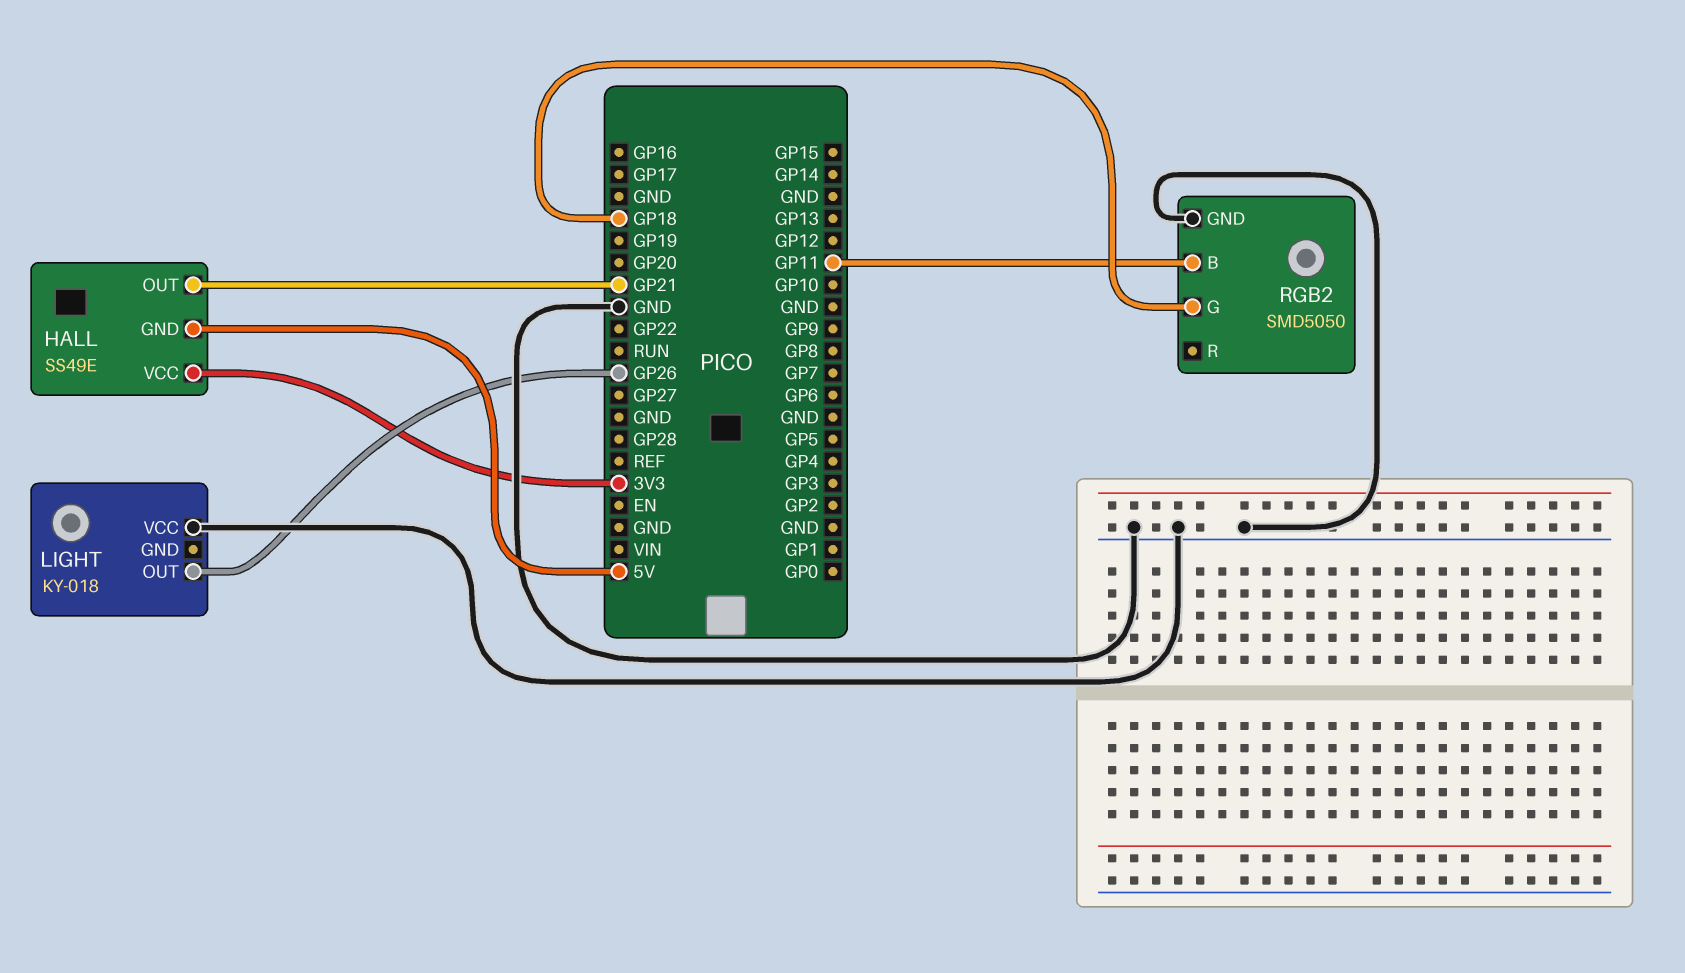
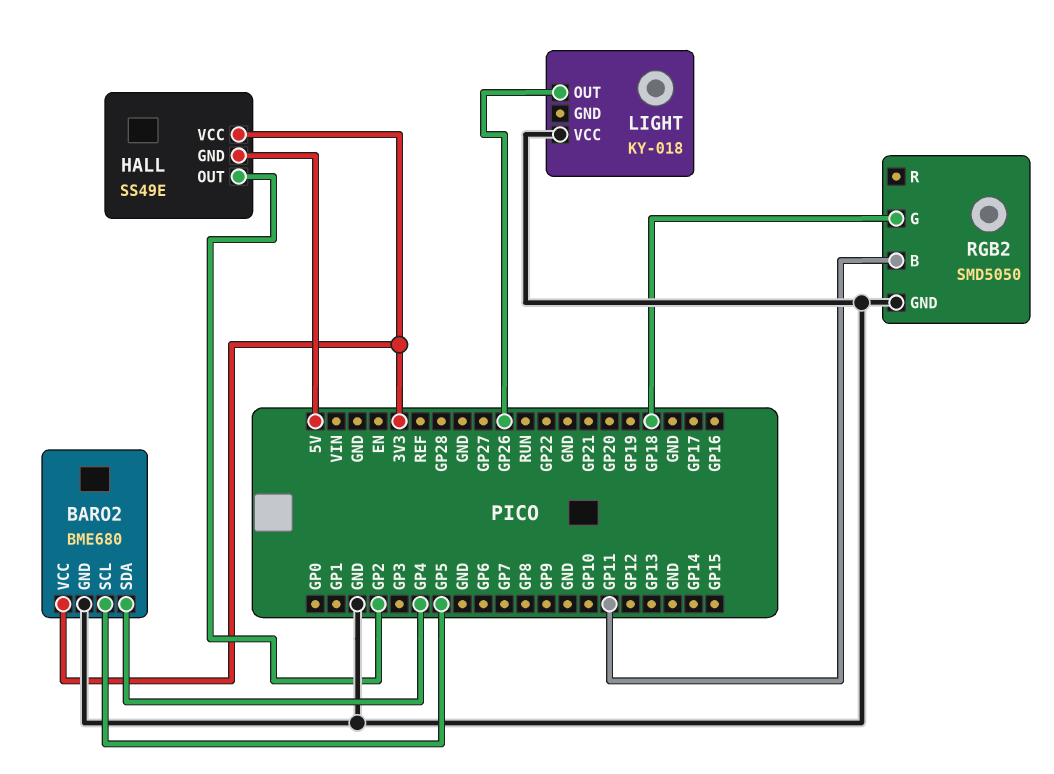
BARO2: none -> BME680
BARO2 pin GND: none -> GND
BARO2 pin SCL: none -> GP5
BARO2 pin SDA: none -> GP4
BARO2 pin VCC: none -> 3V3
HALL pin OUT: GP21 -> GP2

